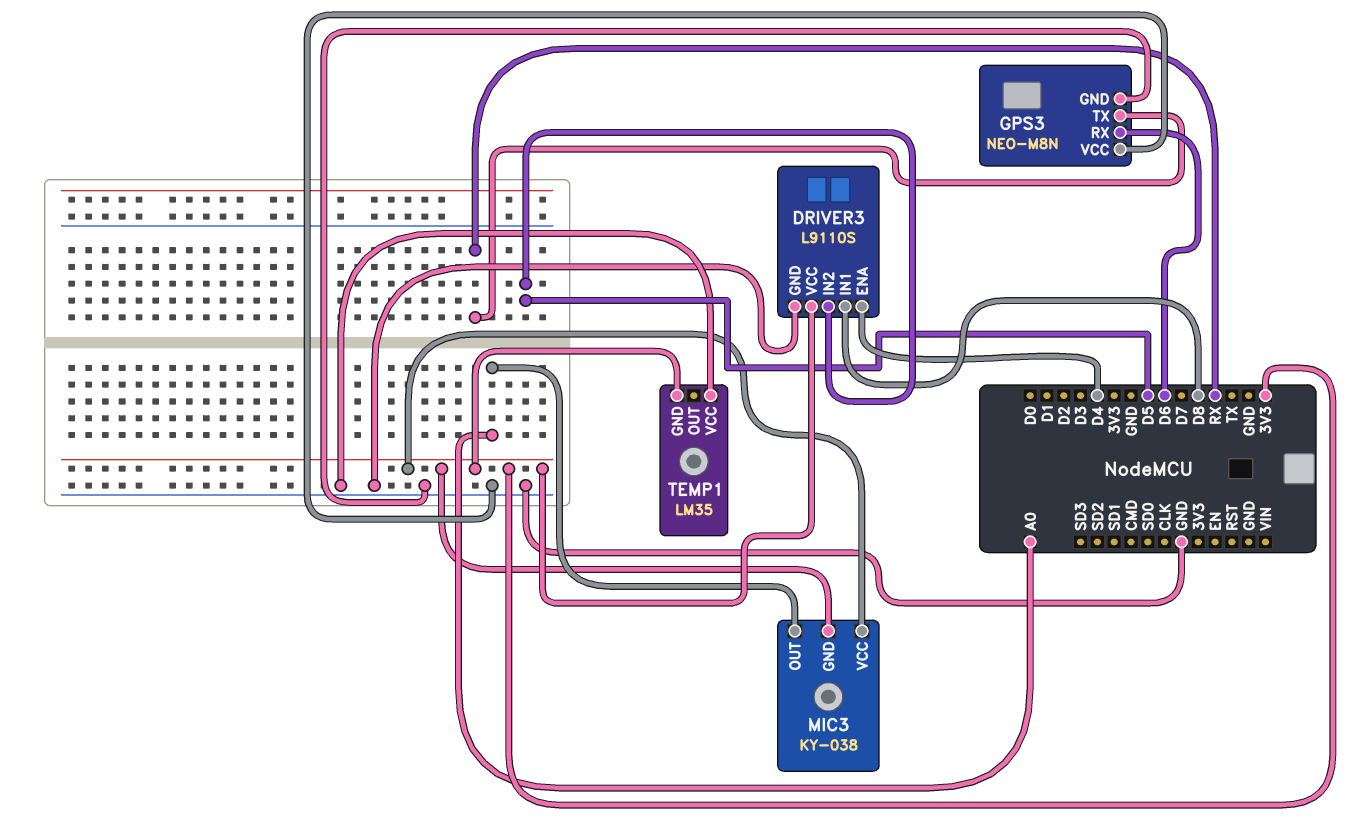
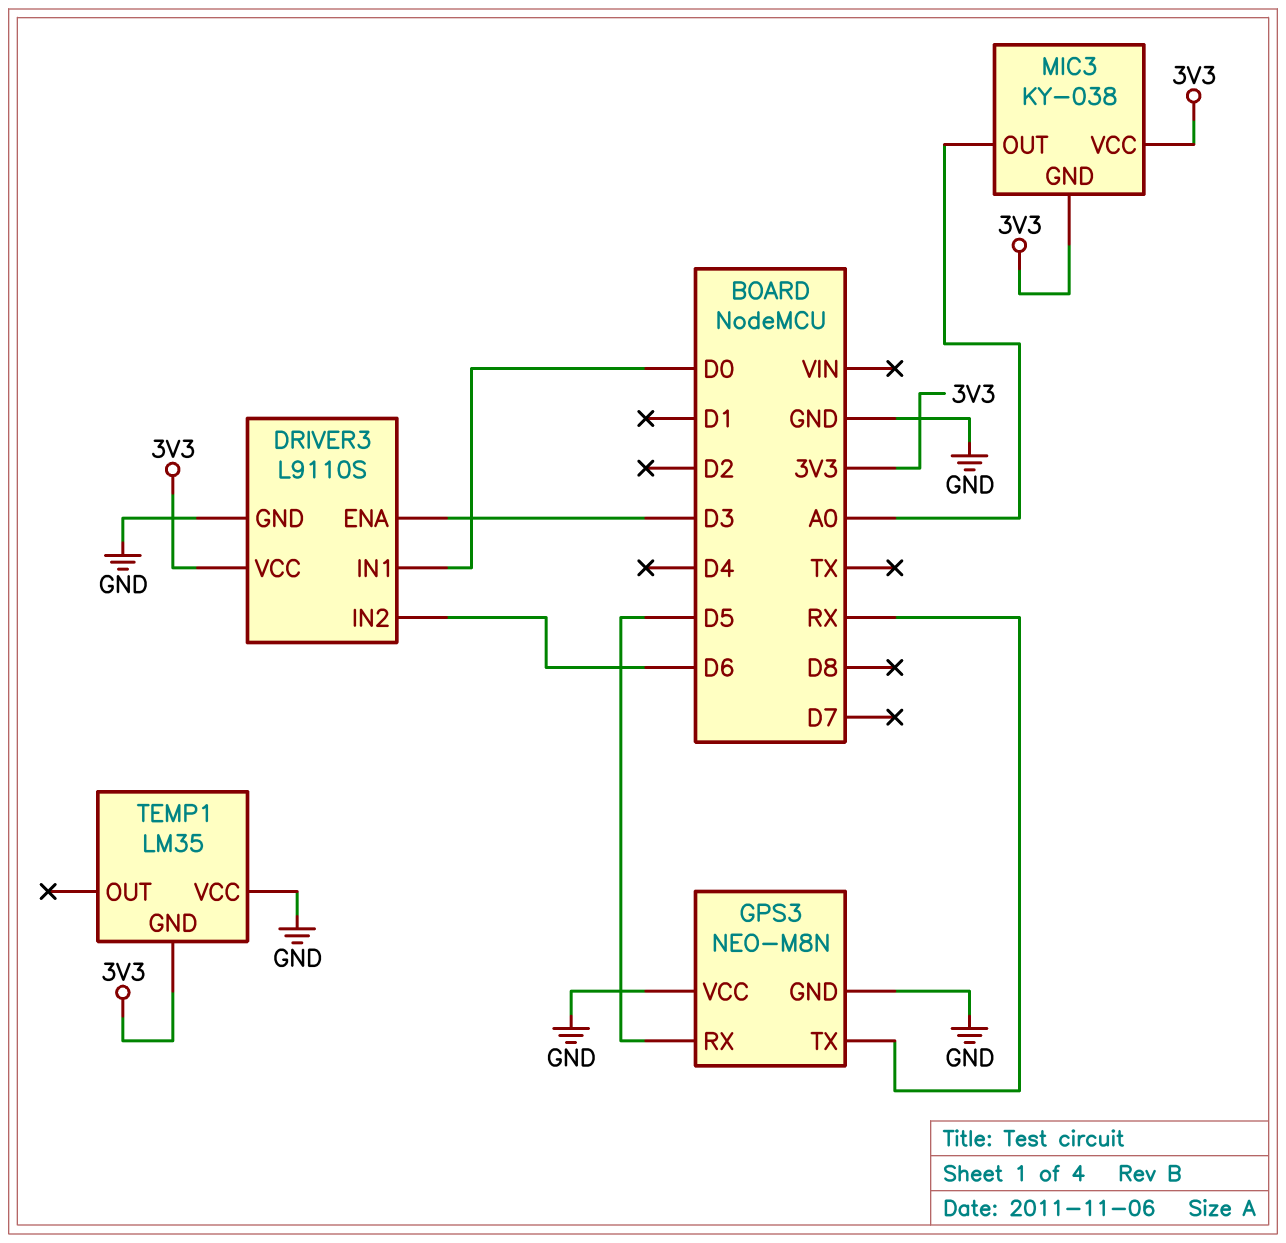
DRIVER3 pin ENA: D4 -> D3
DRIVER3 pin IN1: D8 -> D0
DRIVER3 pin IN2: D5 -> D6
GPS3 pin RX: D6 -> D5

